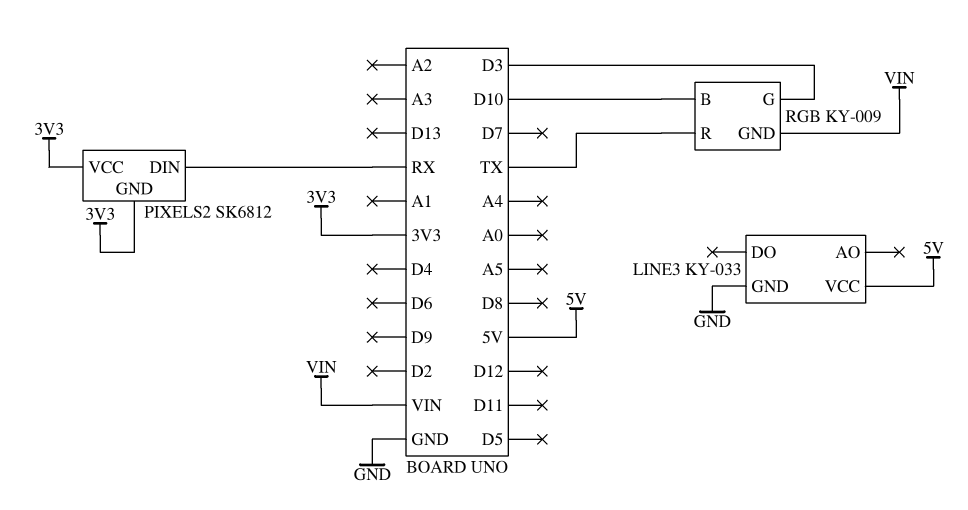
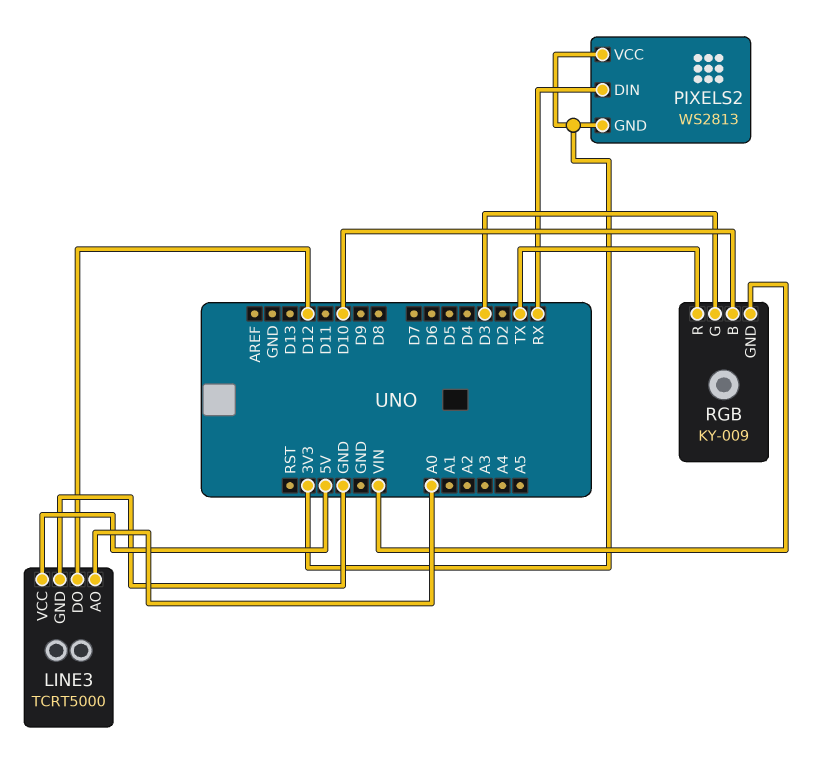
LINE3: KY-033 -> TCRT5000
LINE3 pin AO: none -> A0
LINE3 pin DO: none -> D12
PIXELS2: SK6812 -> WS2813

